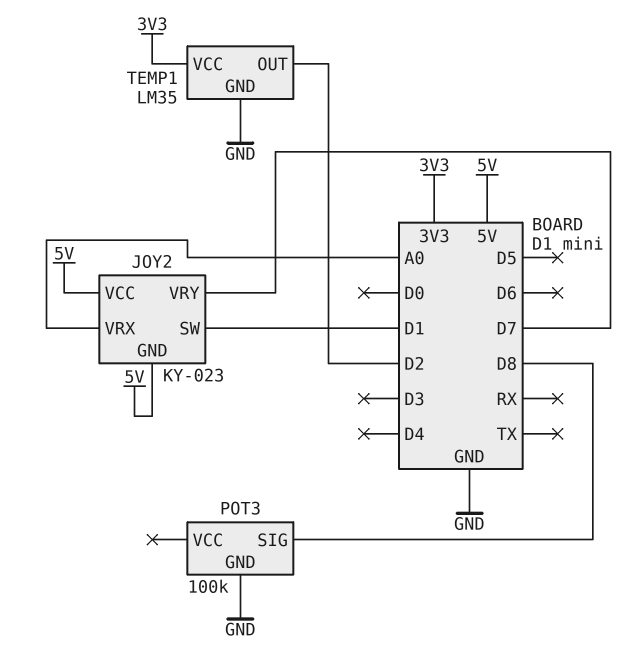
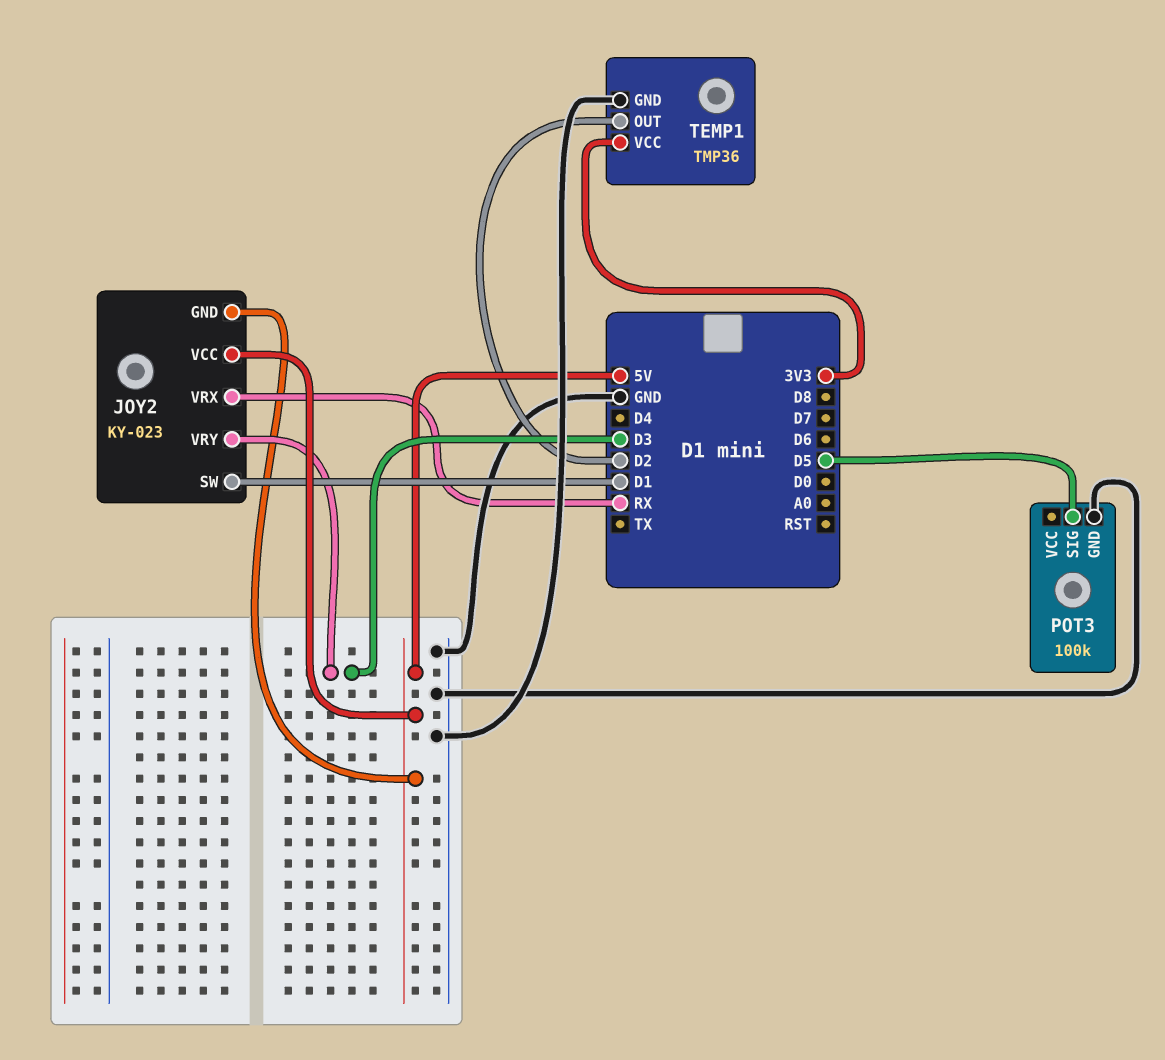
JOY2 pin VRX: A0 -> RX
JOY2 pin VRY: D7 -> D3
POT3 pin SIG: D8 -> D5
TEMP1: LM35 -> TMP36

